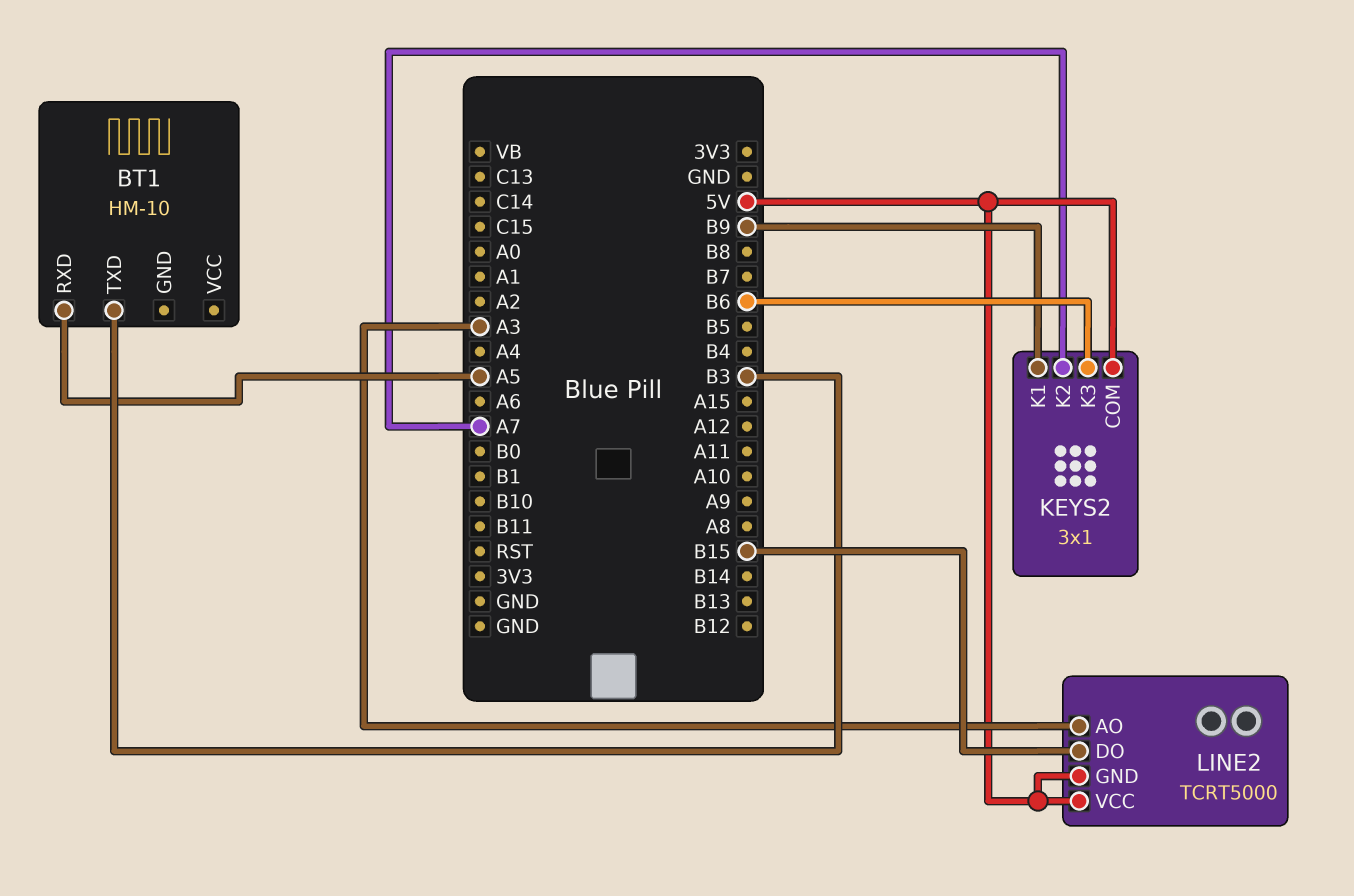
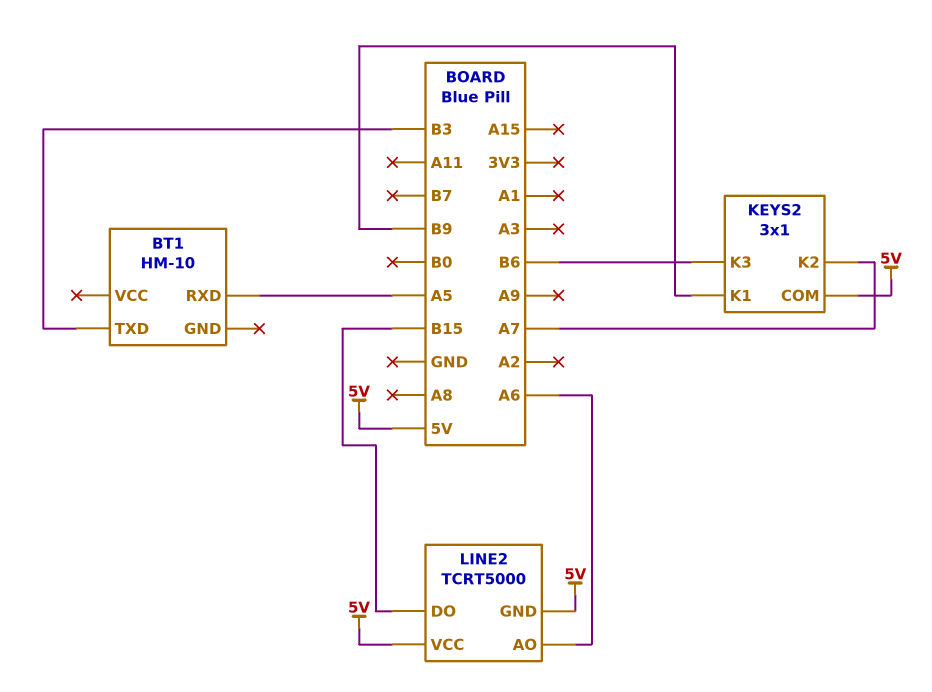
LINE2 pin AO: A3 -> A6

